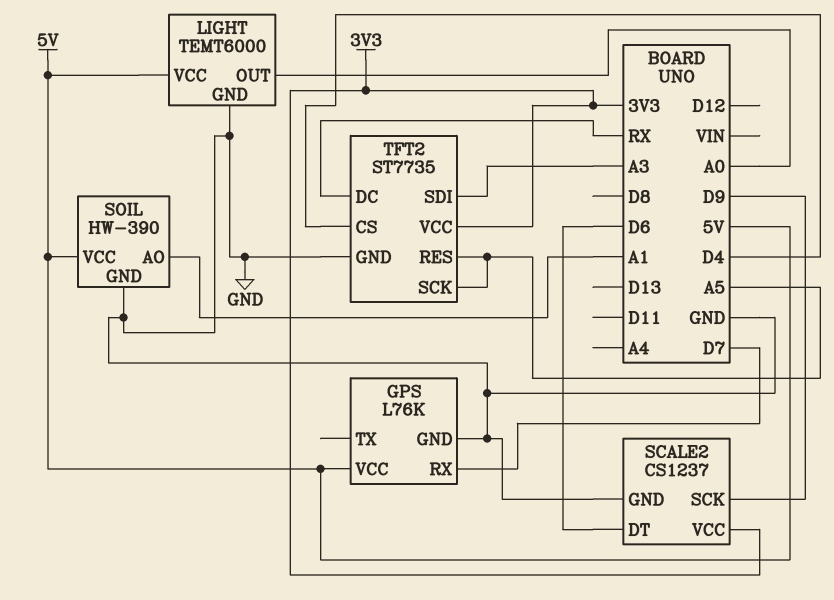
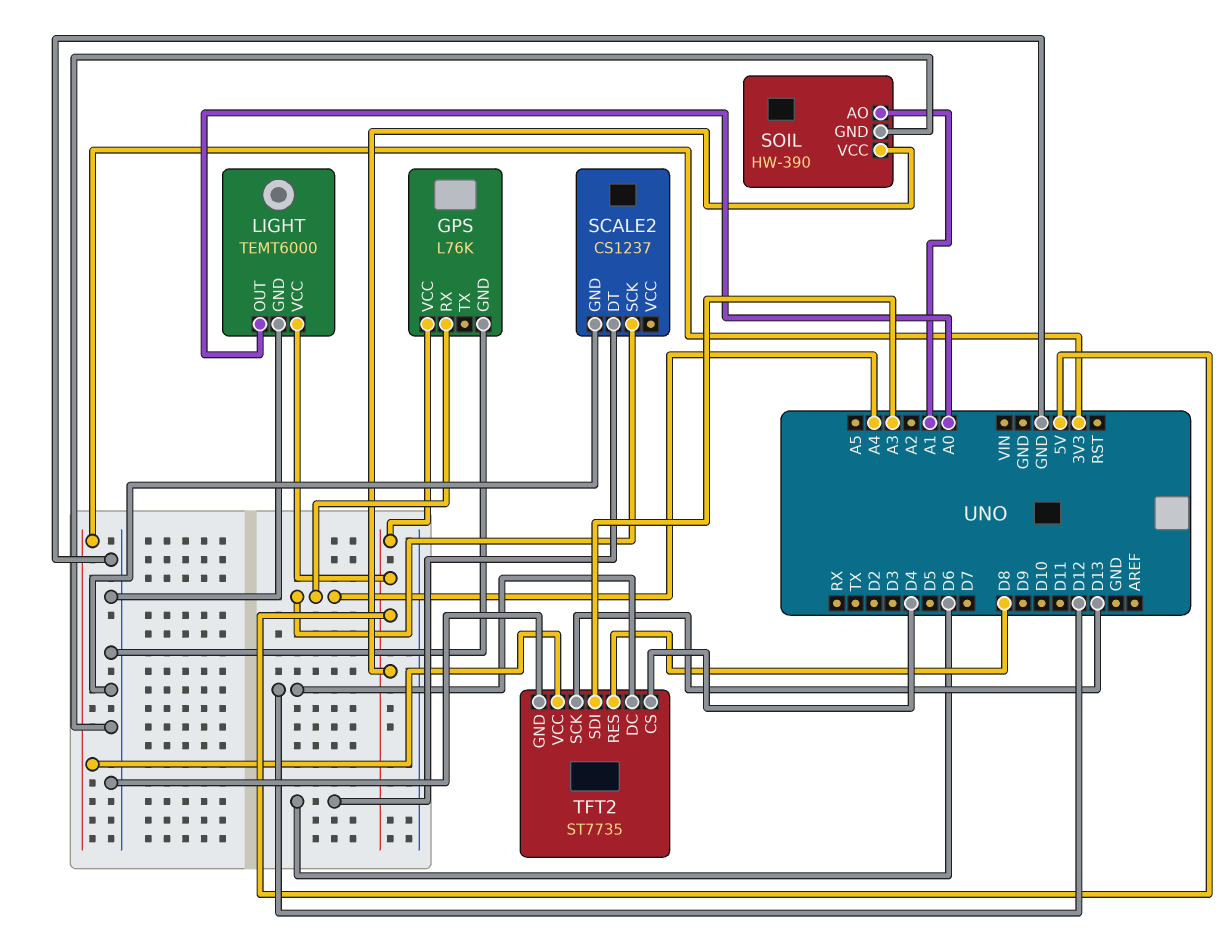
GPS pin RX: D7 -> A4
SCALE2 pin SCK: D9 -> A4
SCALE2 pin VCC: 3V3 -> none
TFT2 pin DC: RX -> D12
TFT2 pin RES: A5 -> D8
TFT2 pin SCK: A5 -> D13

